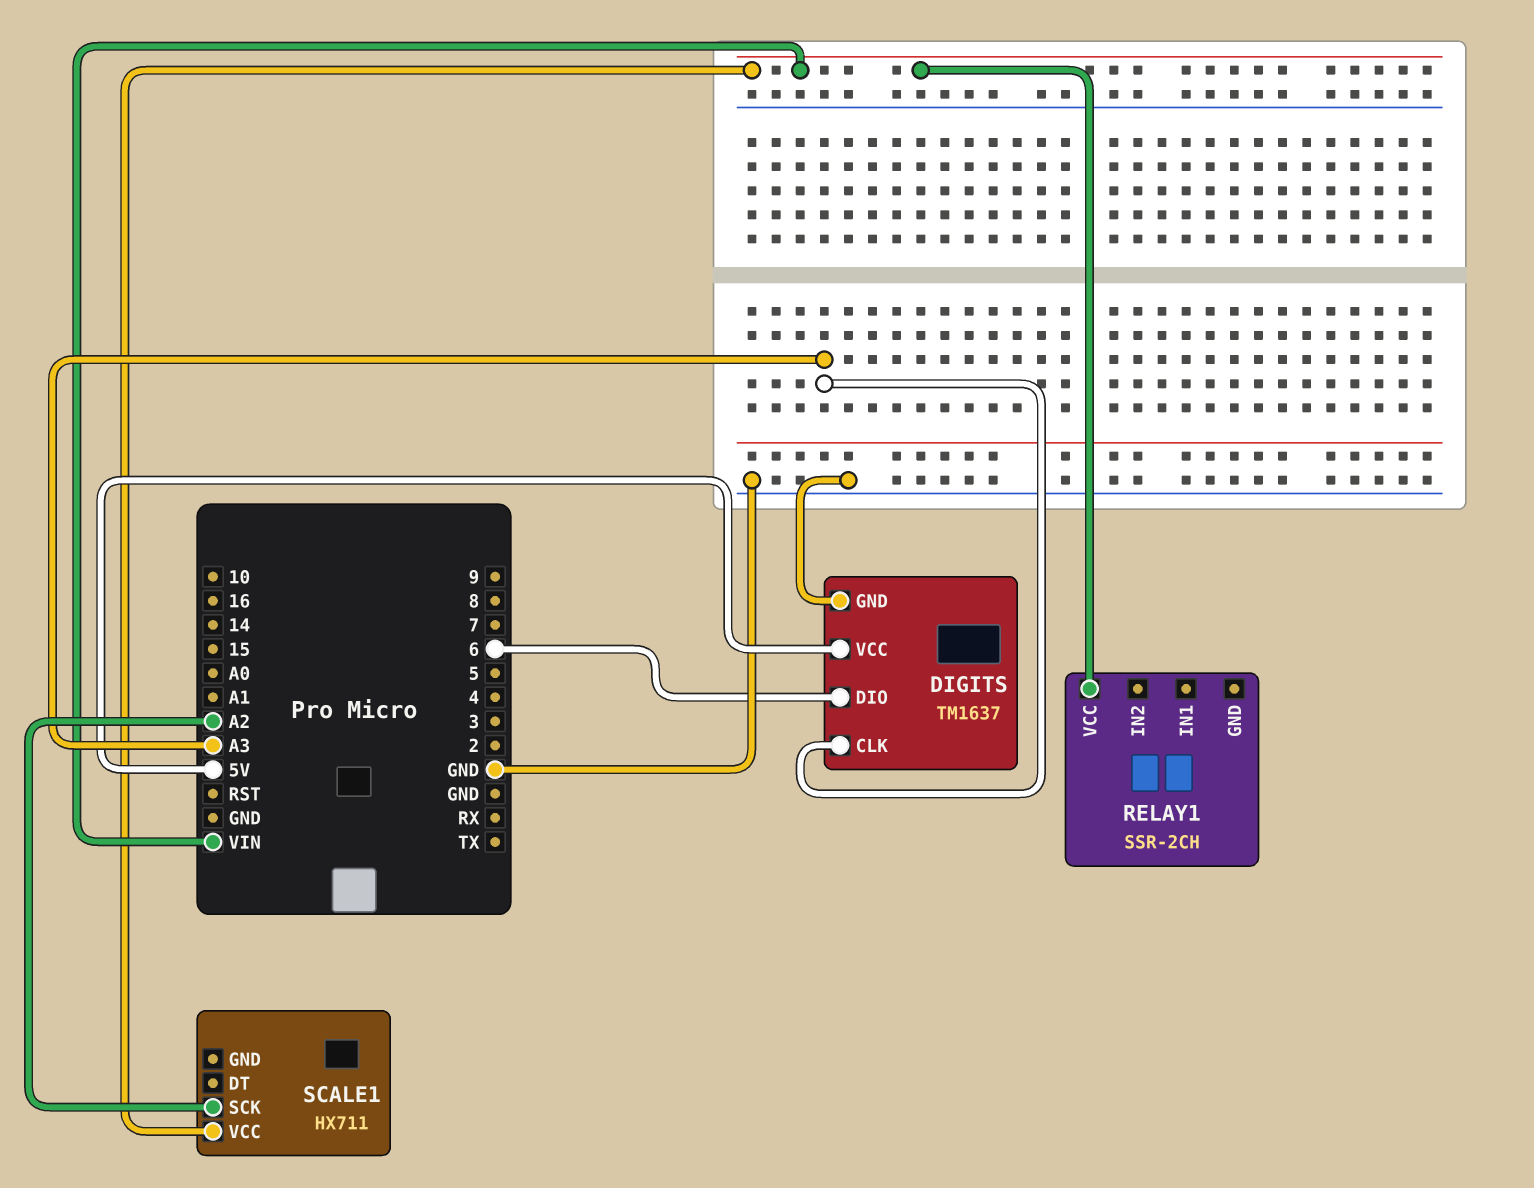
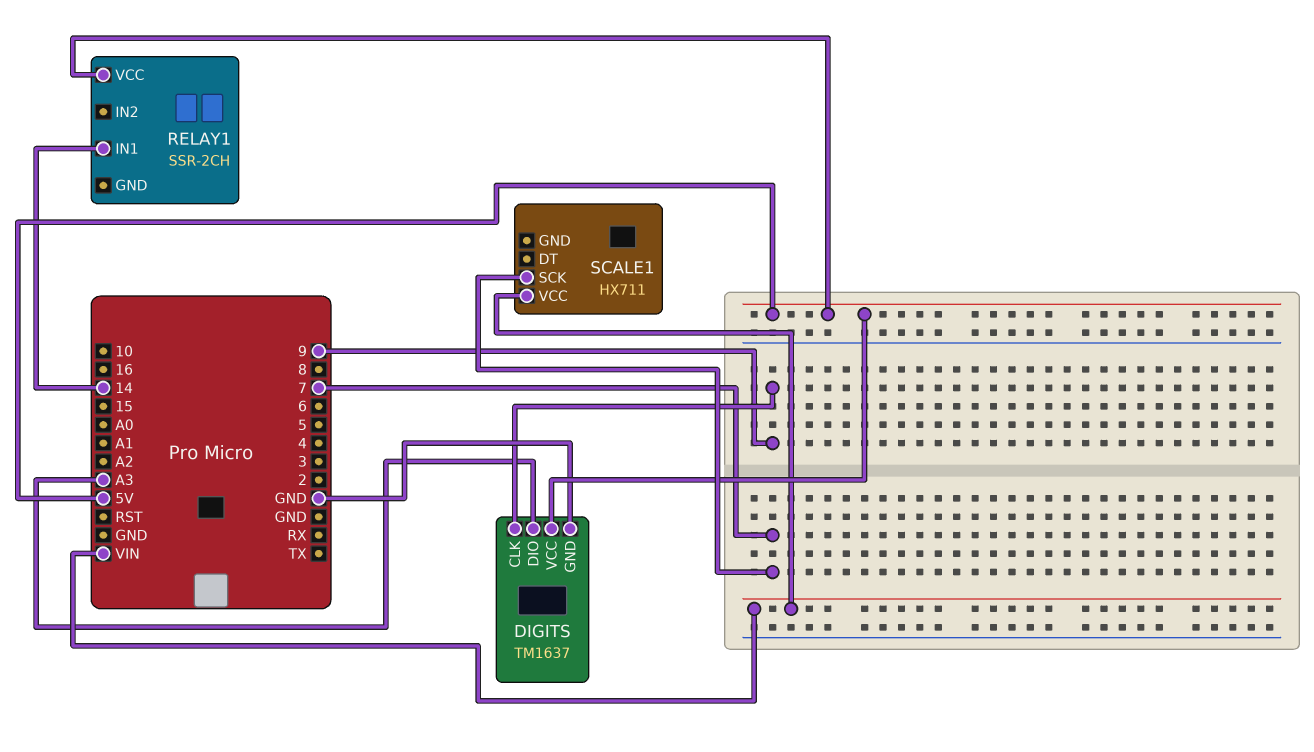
DIGITS pin CLK: A3 -> 9
DIGITS pin DIO: 6 -> A3
RELAY1 pin IN1: none -> 14
RELAY1 pin VCC: VIN -> 5V
SCALE1 pin SCK: A2 -> 7

